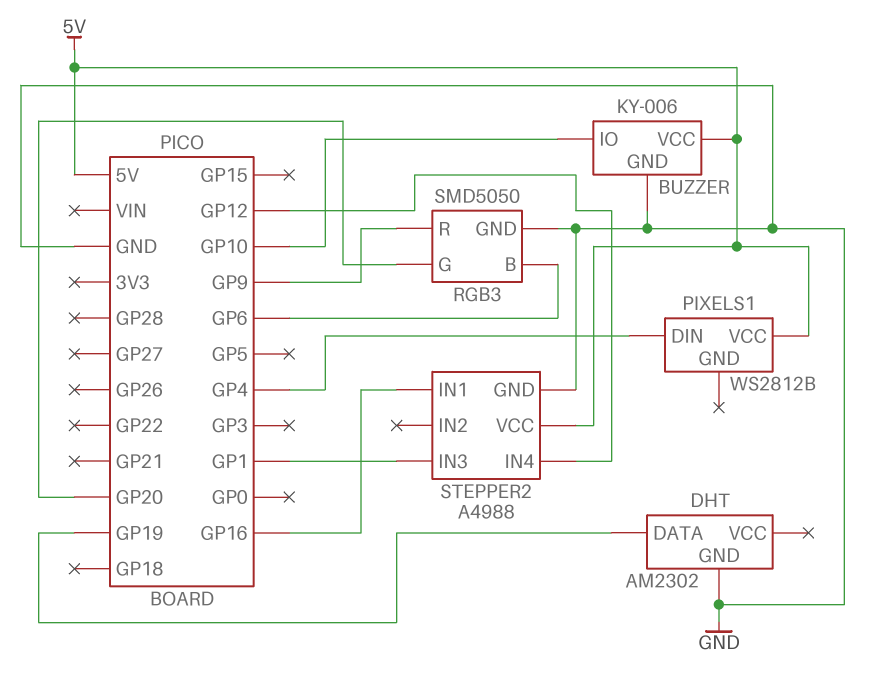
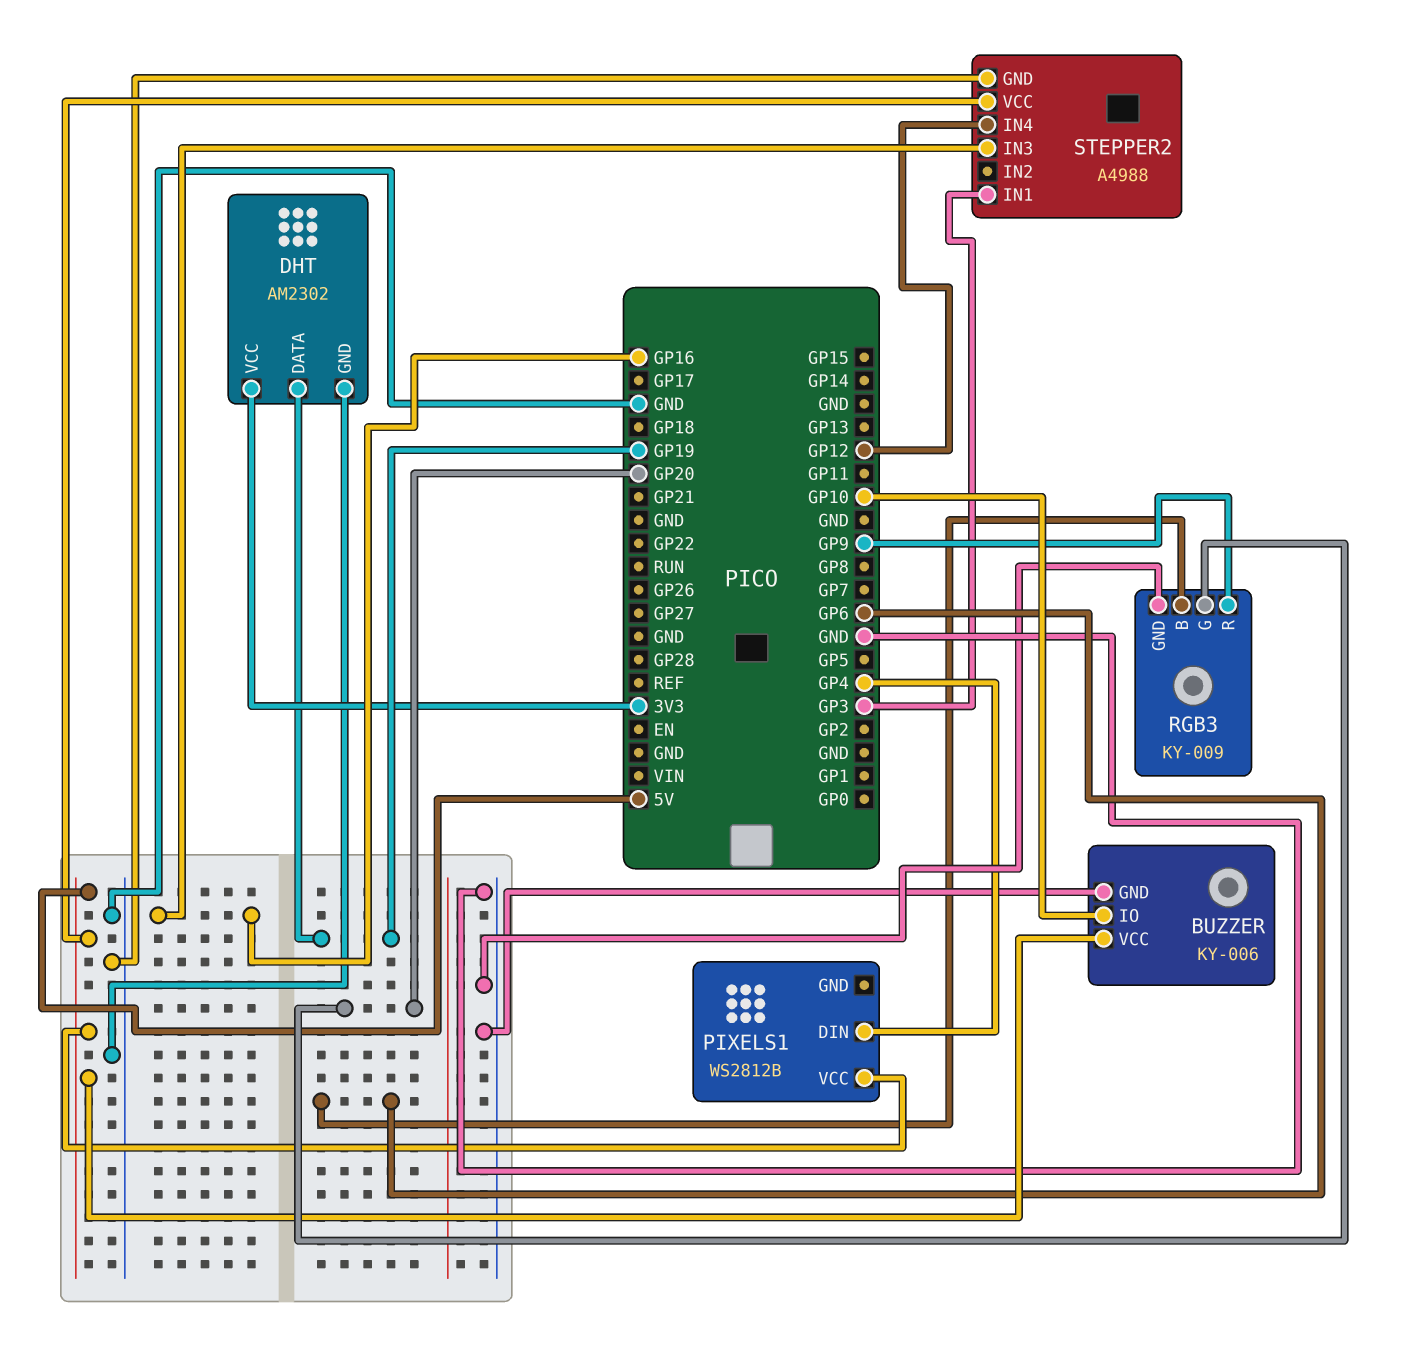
DHT pin VCC: none -> 3V3
RGB3: SMD5050 -> KY-009
STEPPER2 pin IN1: GP16 -> GP3
STEPPER2 pin IN3: GP1 -> GP16

